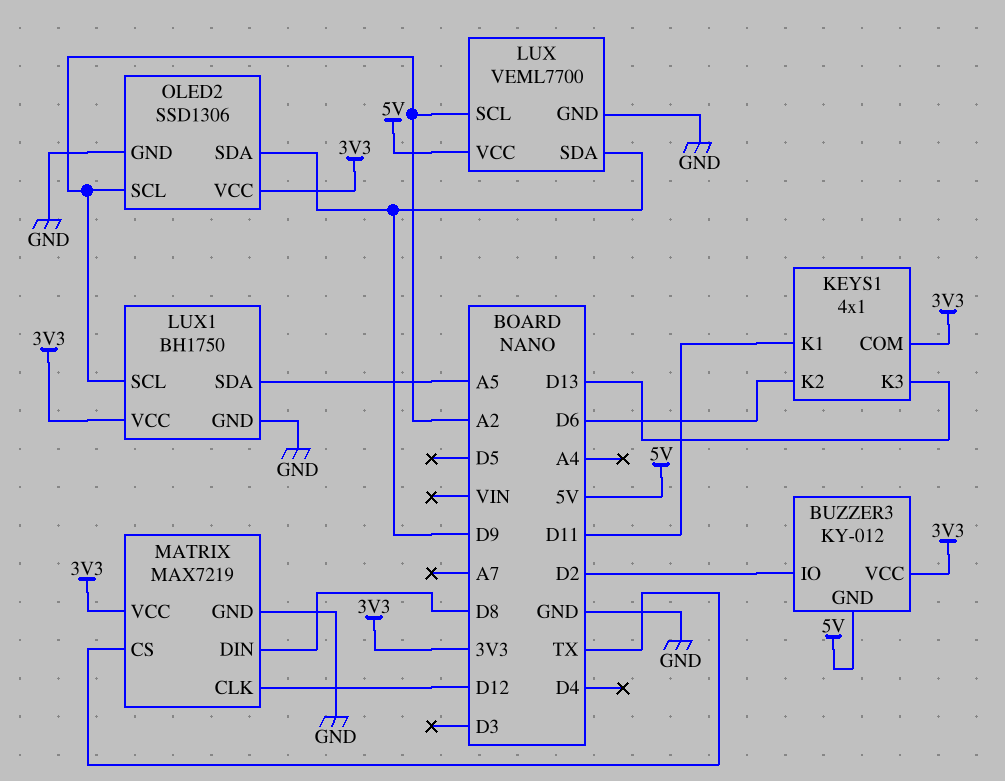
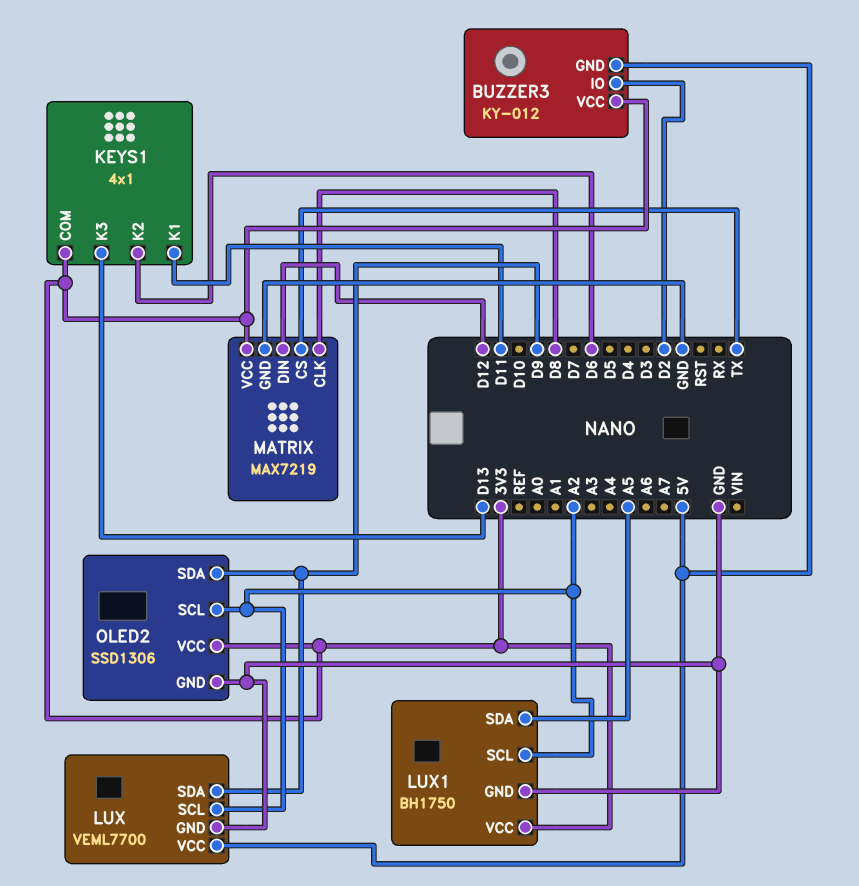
MATRIX pin CLK: D12 -> D8
MATRIX pin DIN: D8 -> D12

